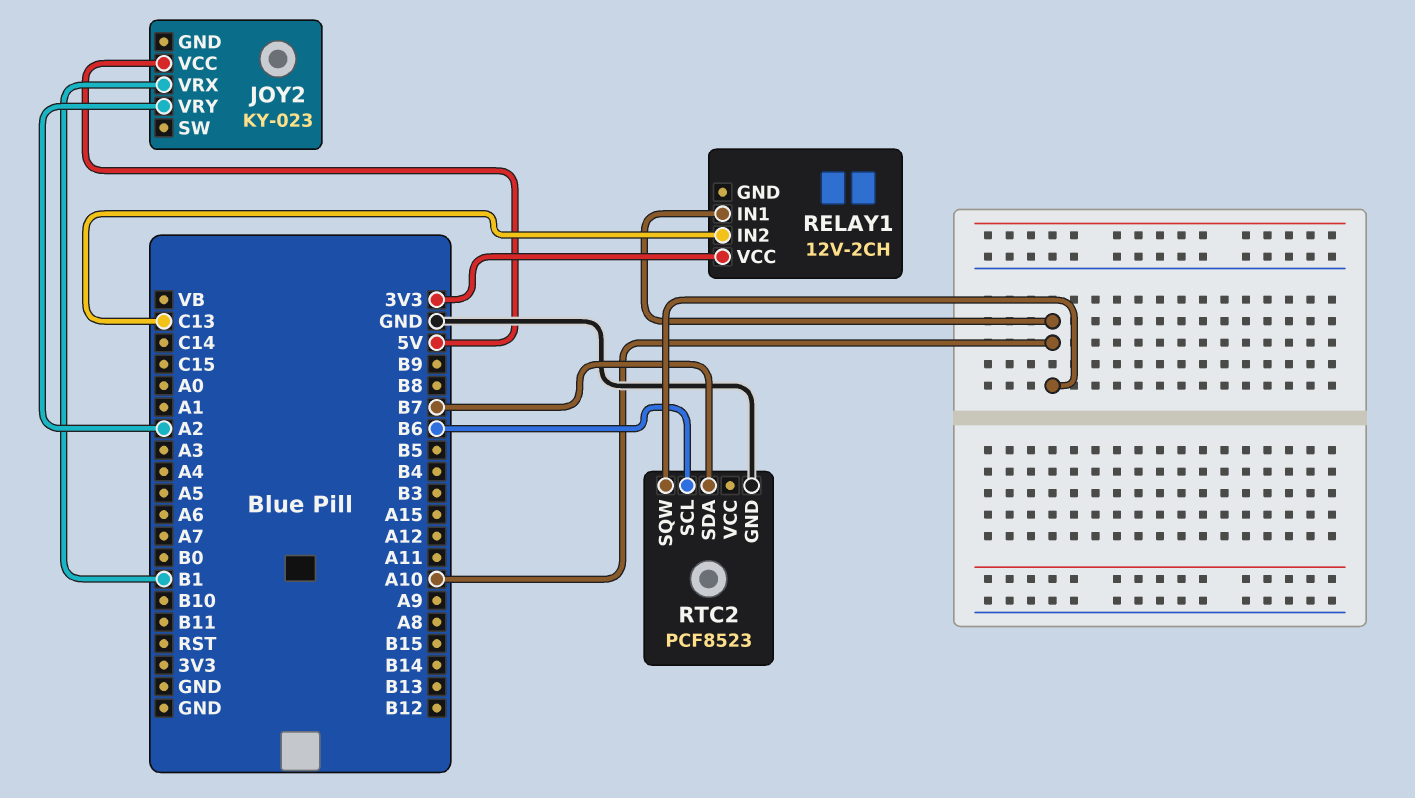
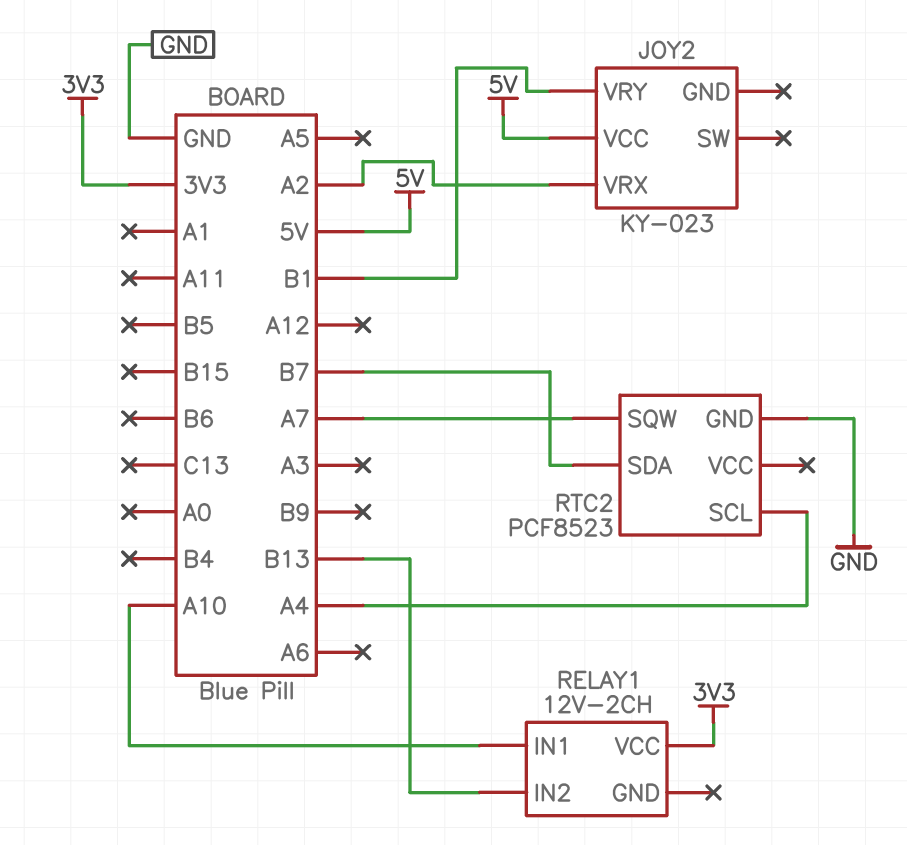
JOY2 pin VRX: B1 -> A2
JOY2 pin VRY: A2 -> B1
RELAY1 pin IN2: C13 -> B13
RTC2 pin SCL: B6 -> A4
RTC2 pin SQW: A10 -> A7

